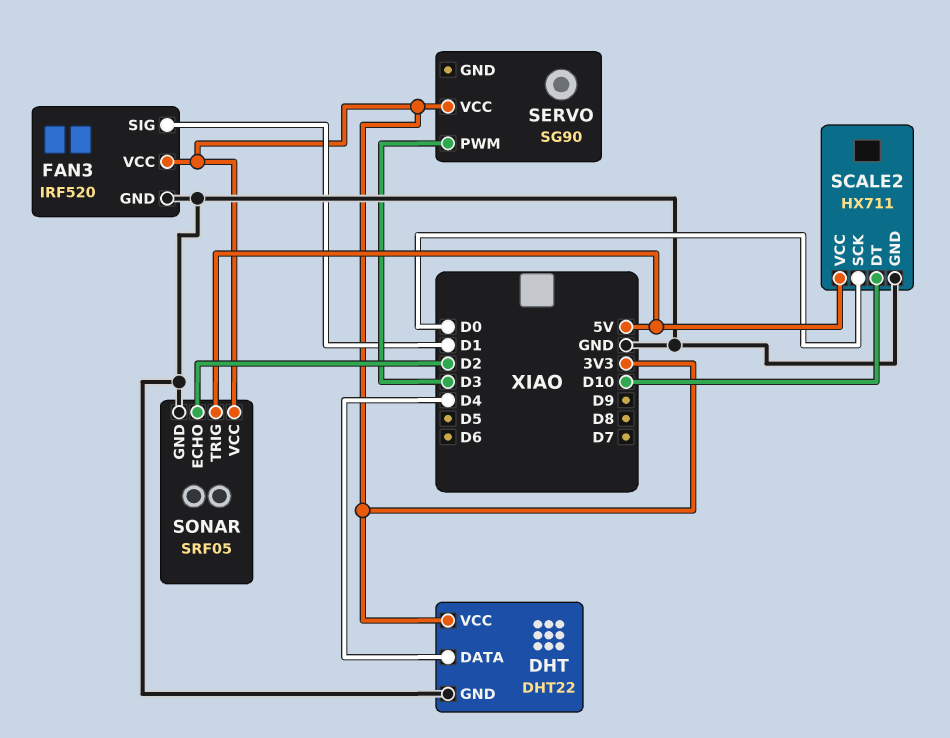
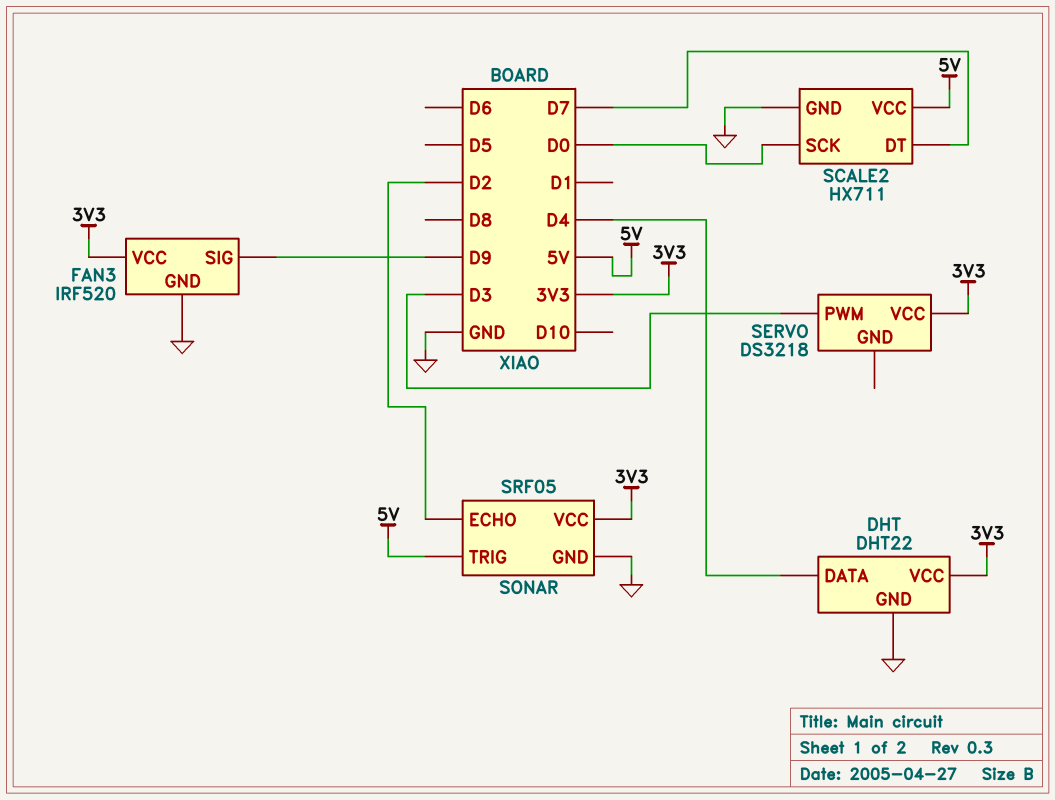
FAN3 pin SIG: D1 -> D9
SCALE2 pin DT: D10 -> D7
SERVO: SG90 -> DS3218

